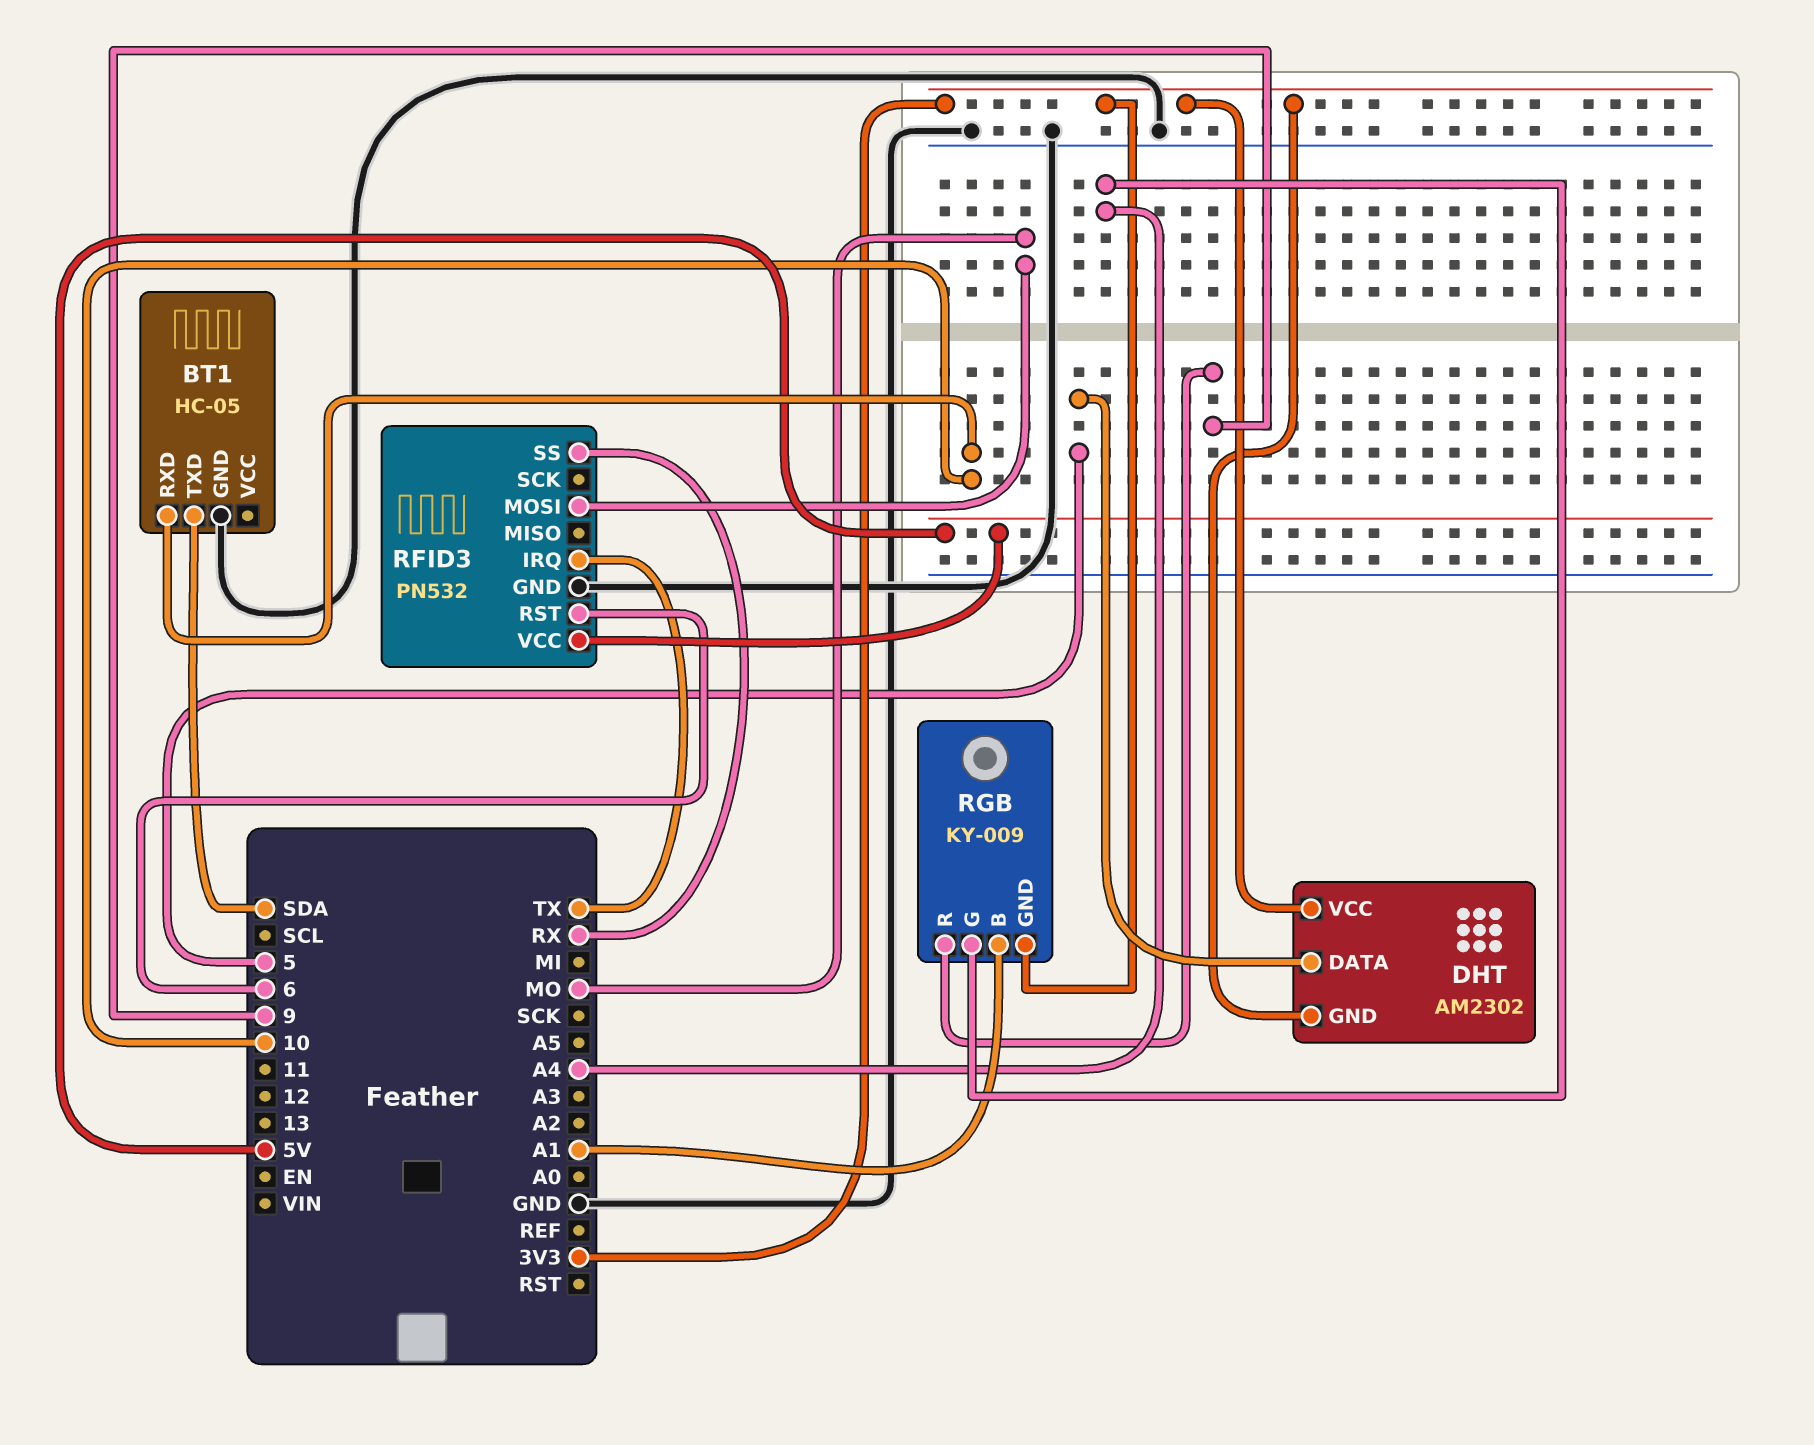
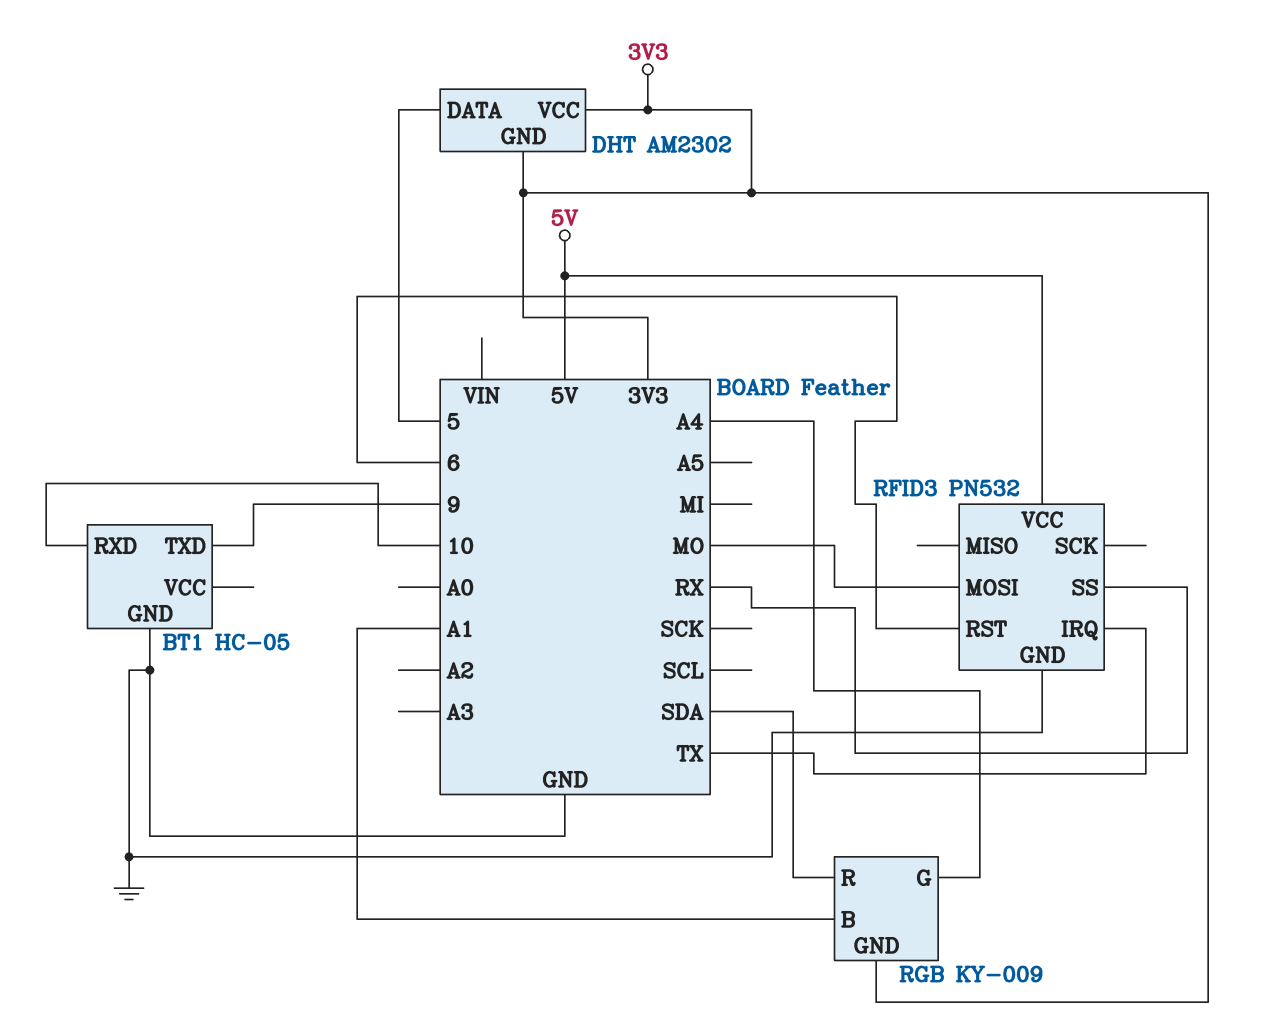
BT1 pin TXD: SDA -> 9
RGB pin R: 9 -> SDA

